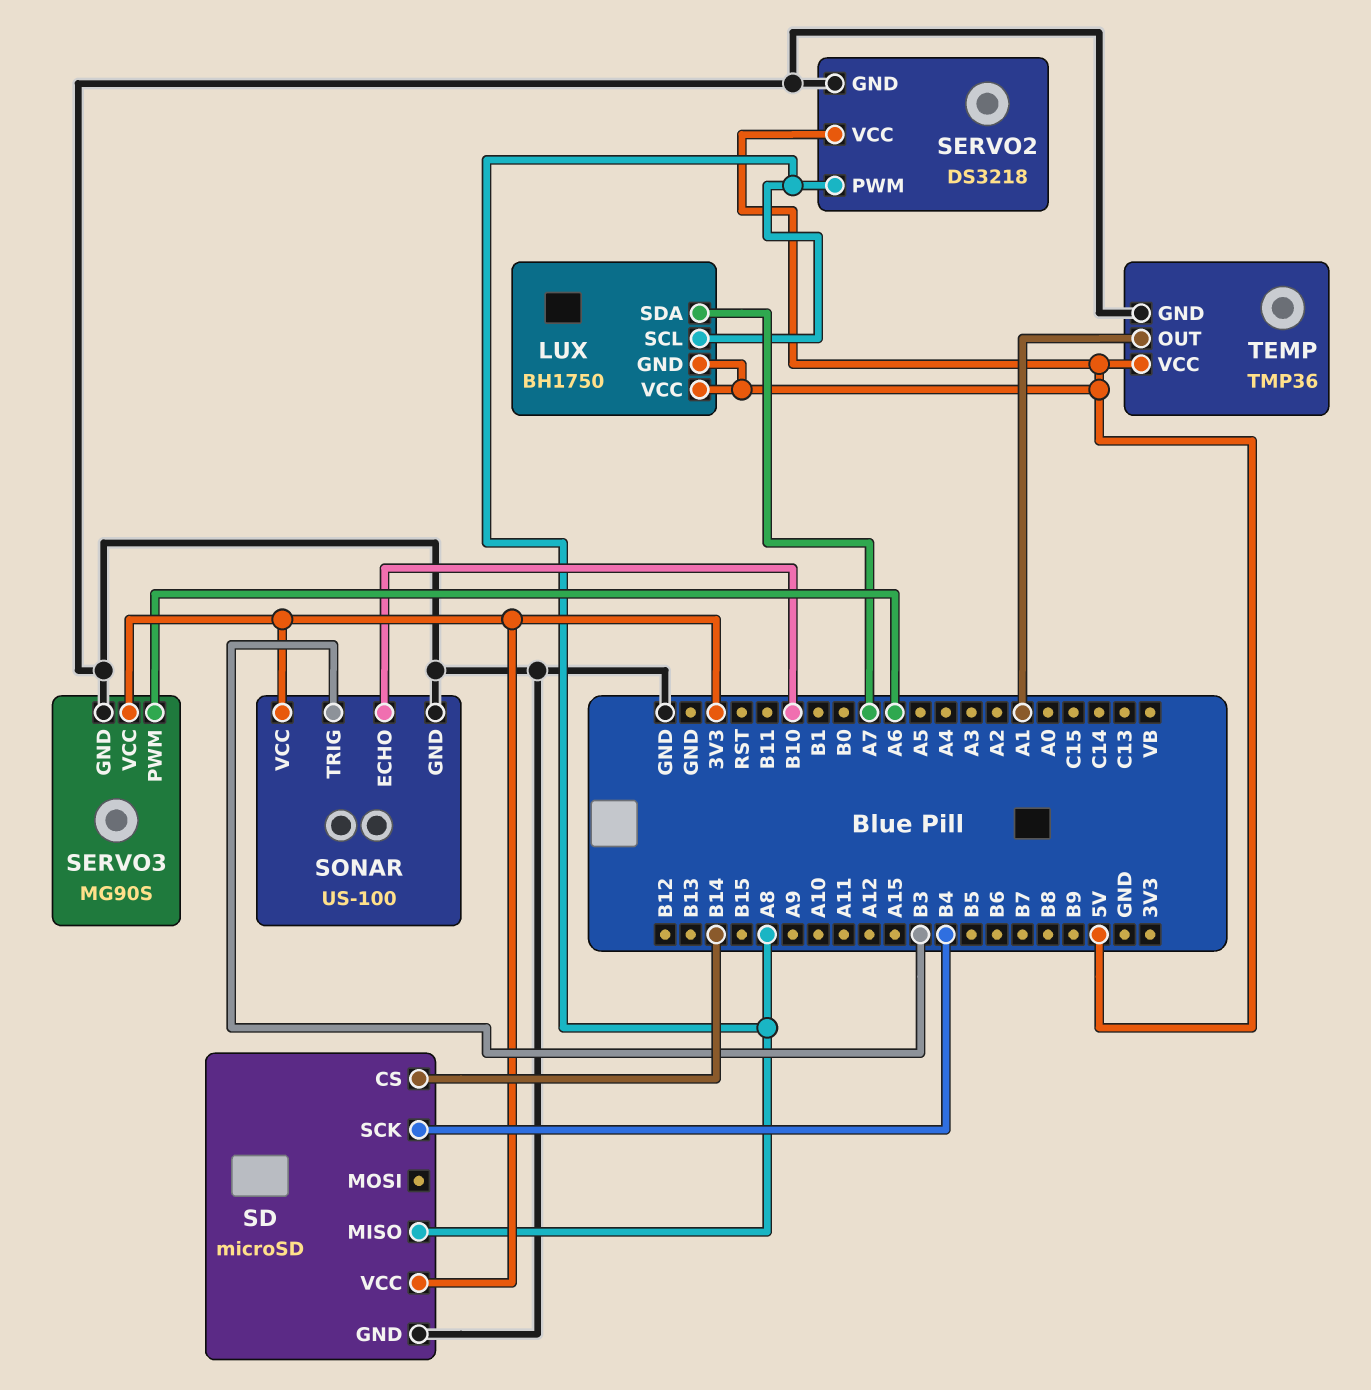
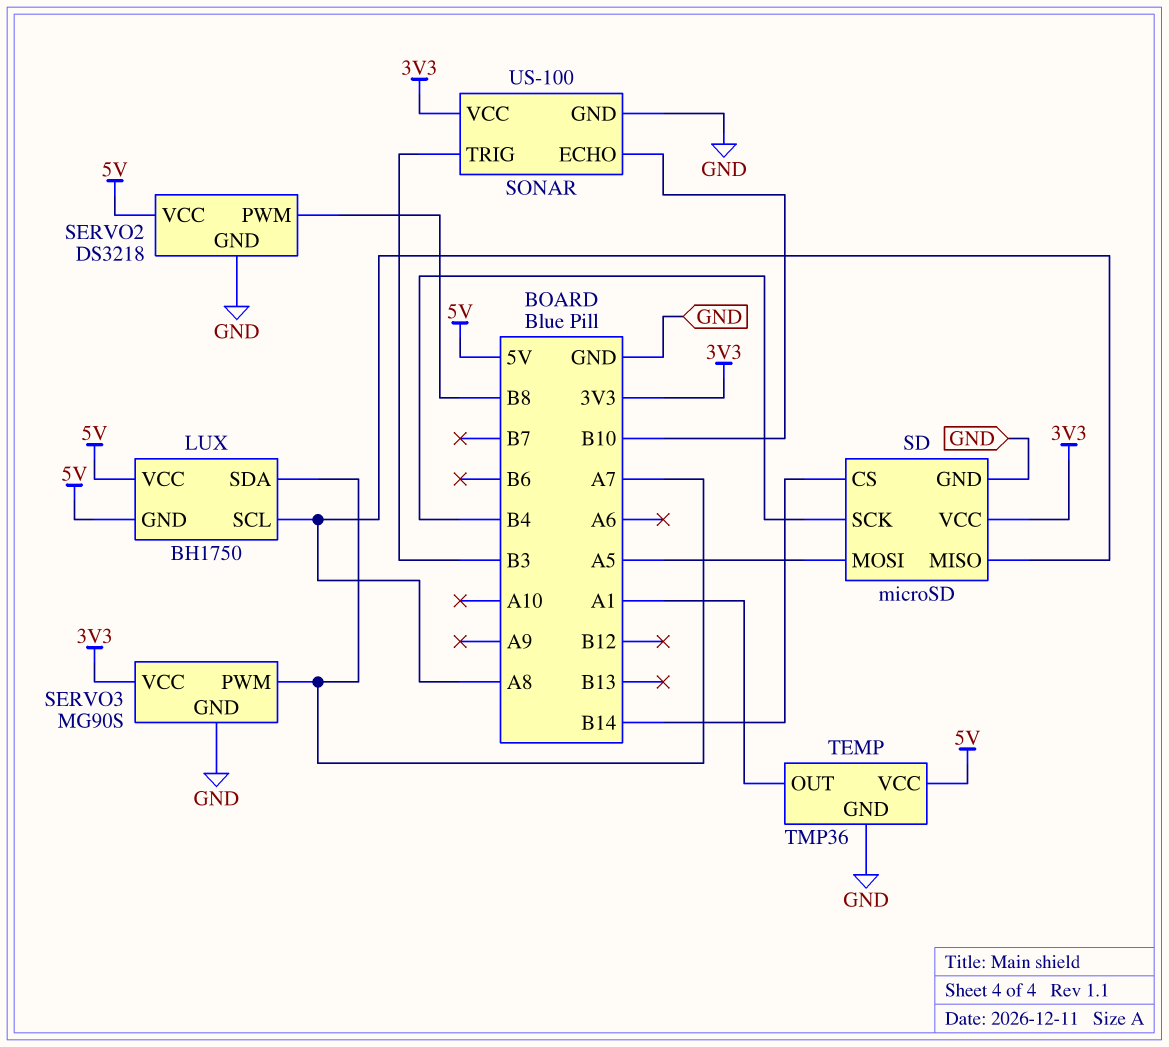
SD pin MOSI: none -> A5
SERVO2 pin PWM: A8 -> B8
SERVO3 pin PWM: A6 -> A7

